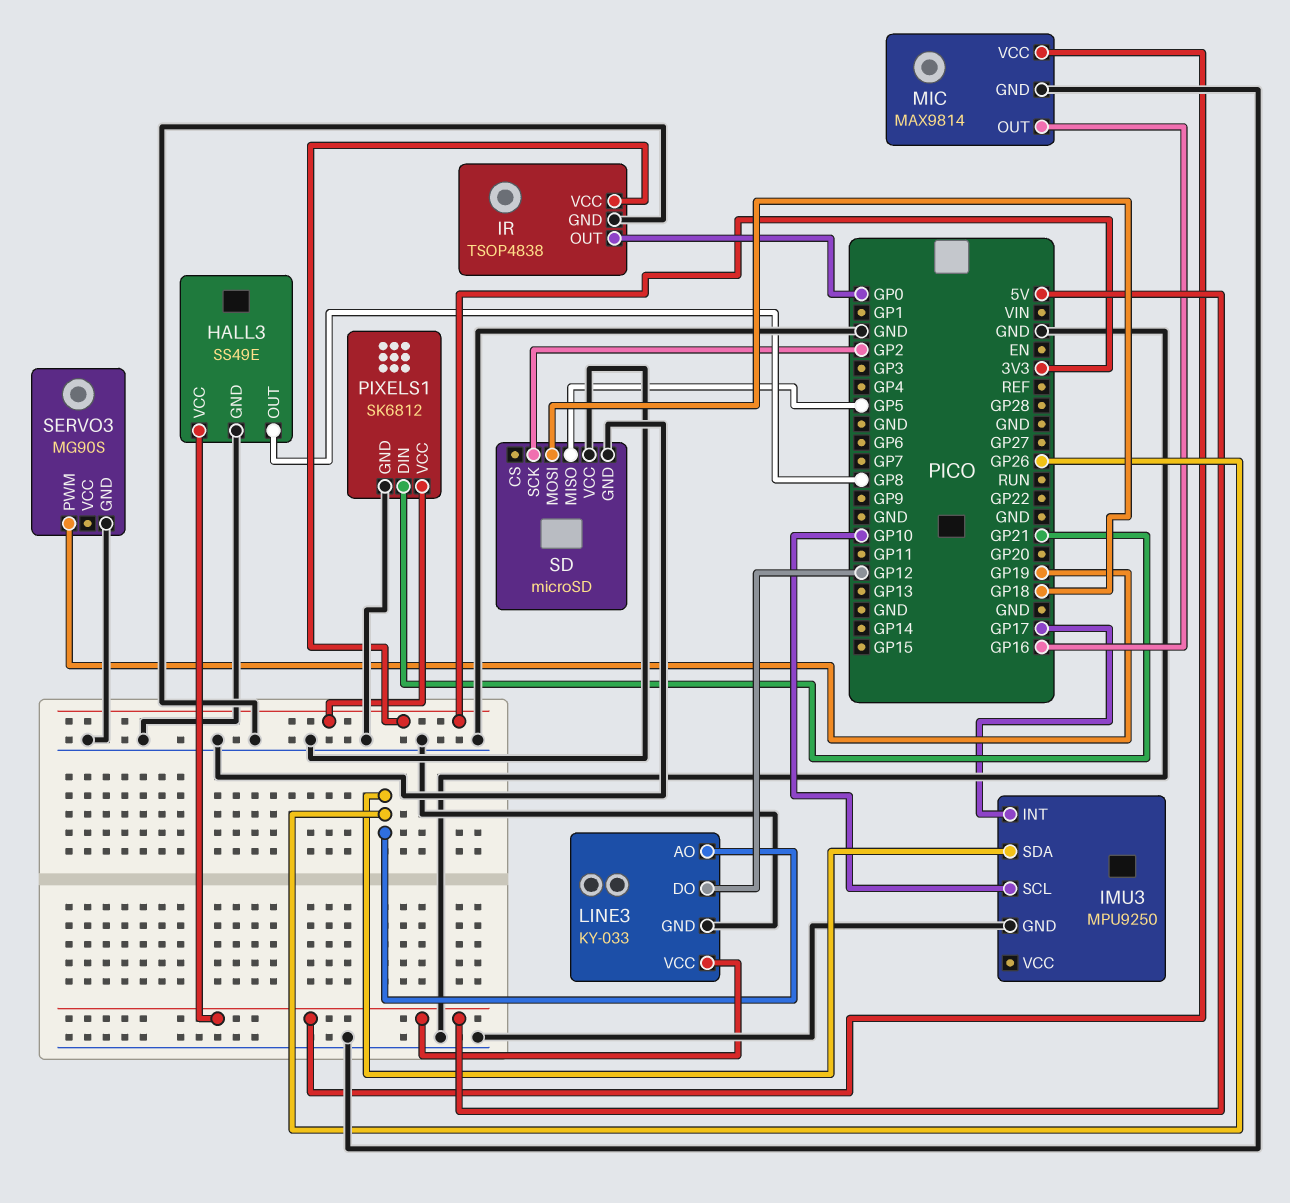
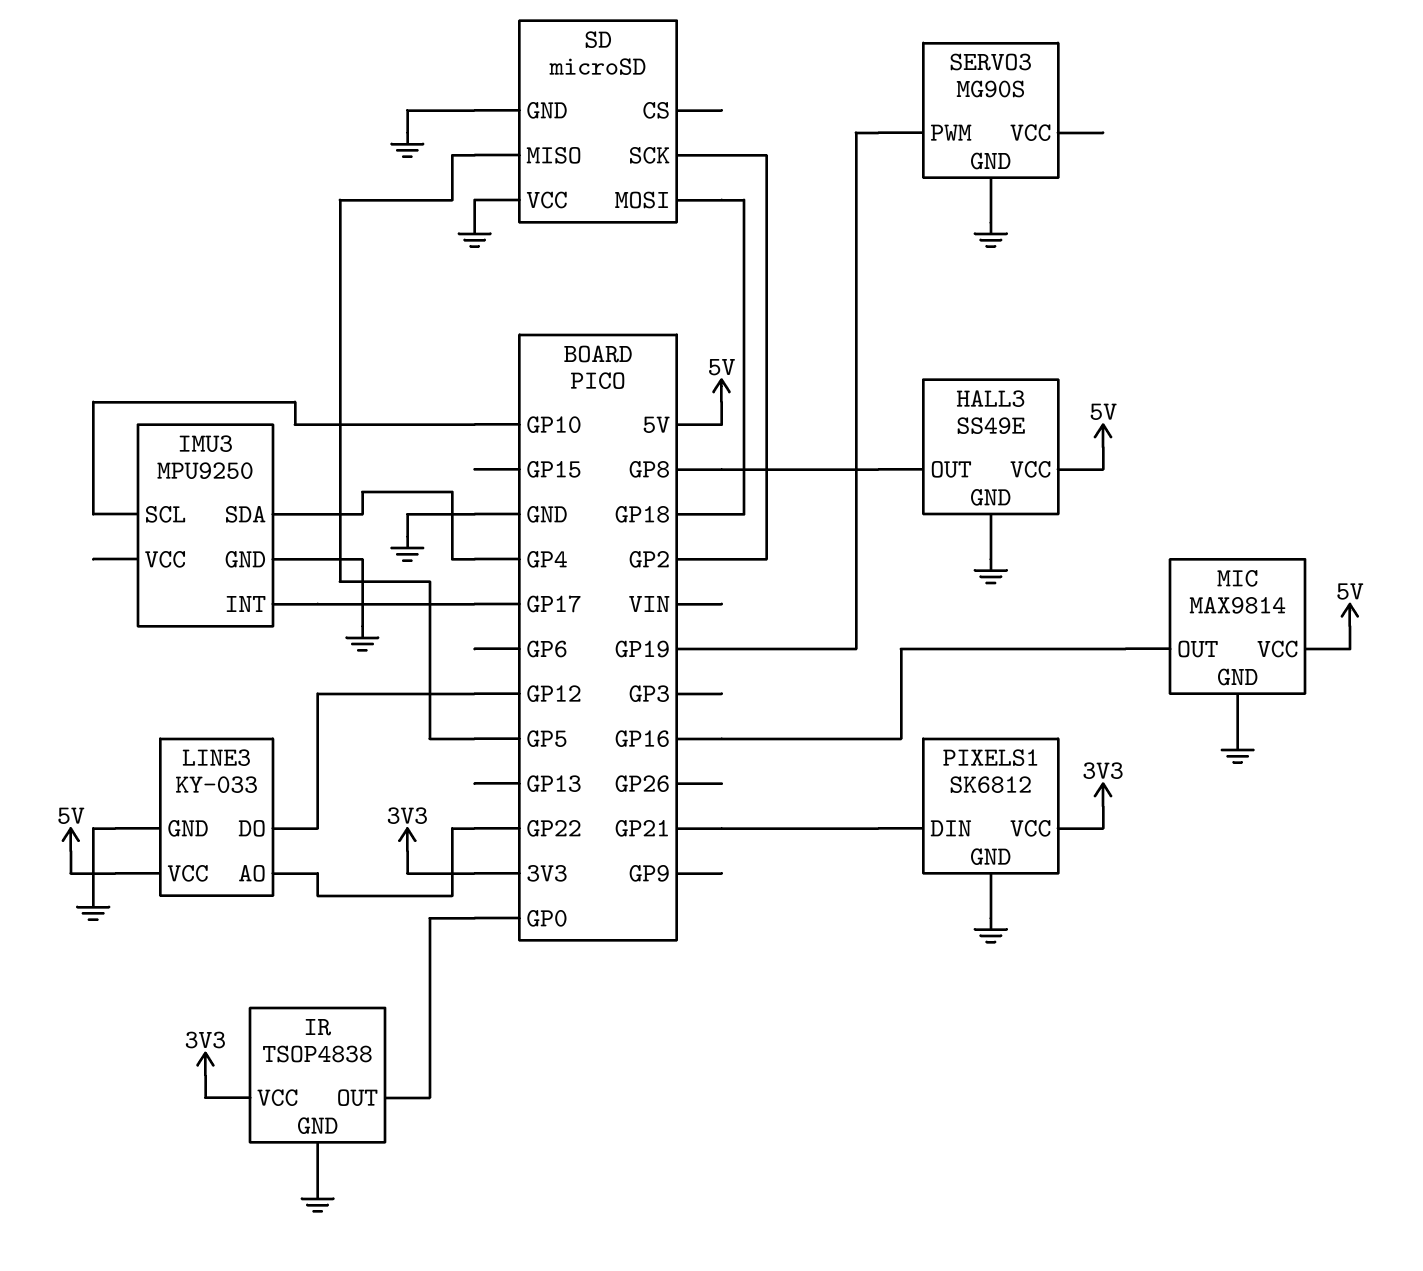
IMU3 pin SDA: GP26 -> GP4
LINE3 pin AO: GP26 -> GP22

